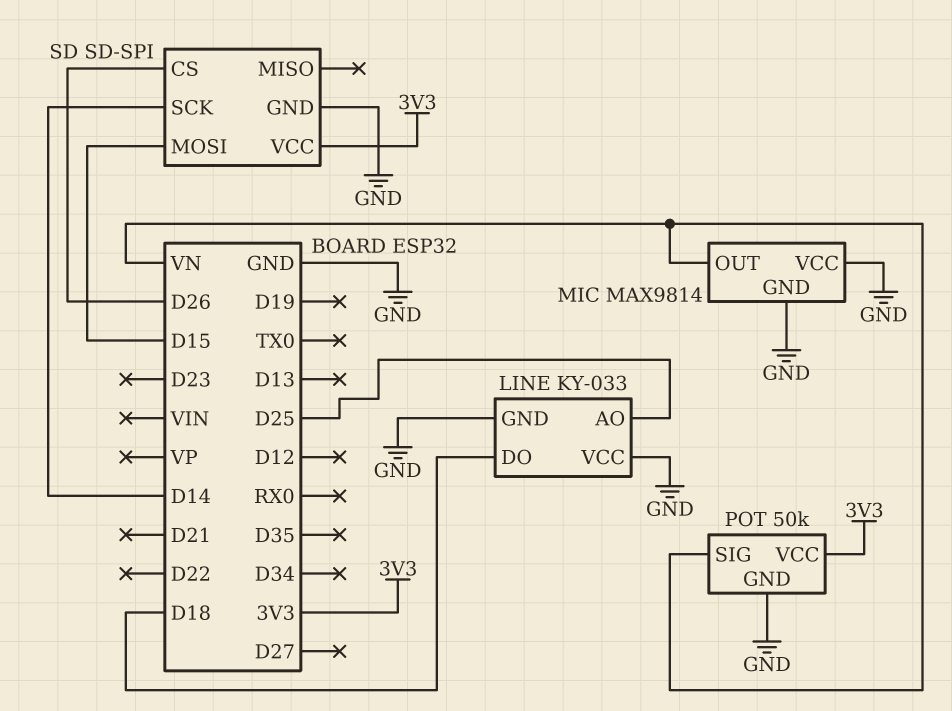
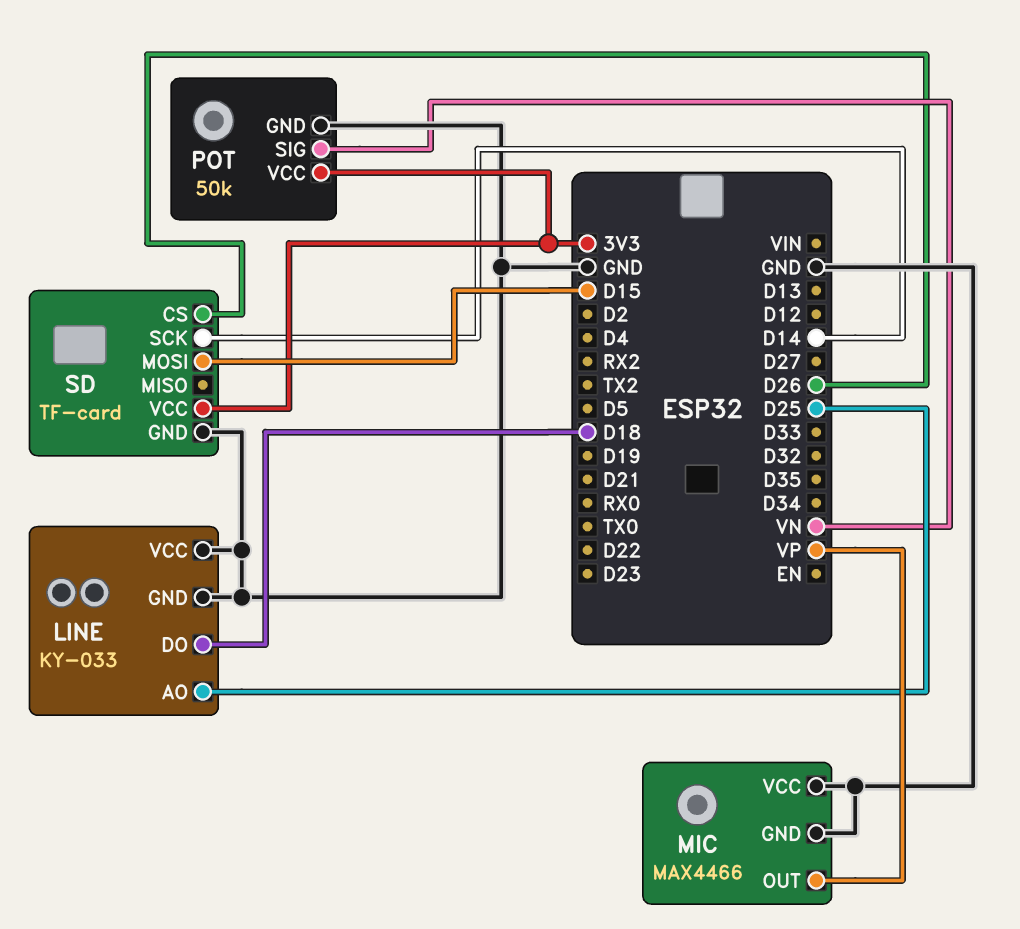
MIC: MAX9814 -> MAX4466
MIC pin OUT: VN -> VP
SD: SD-SPI -> TF-card

